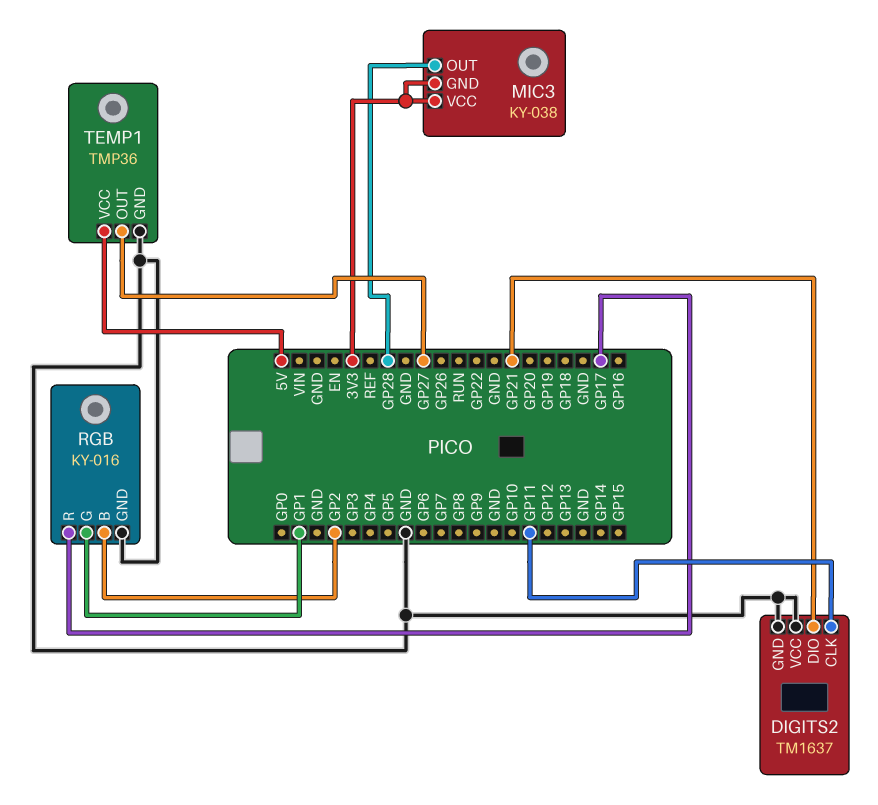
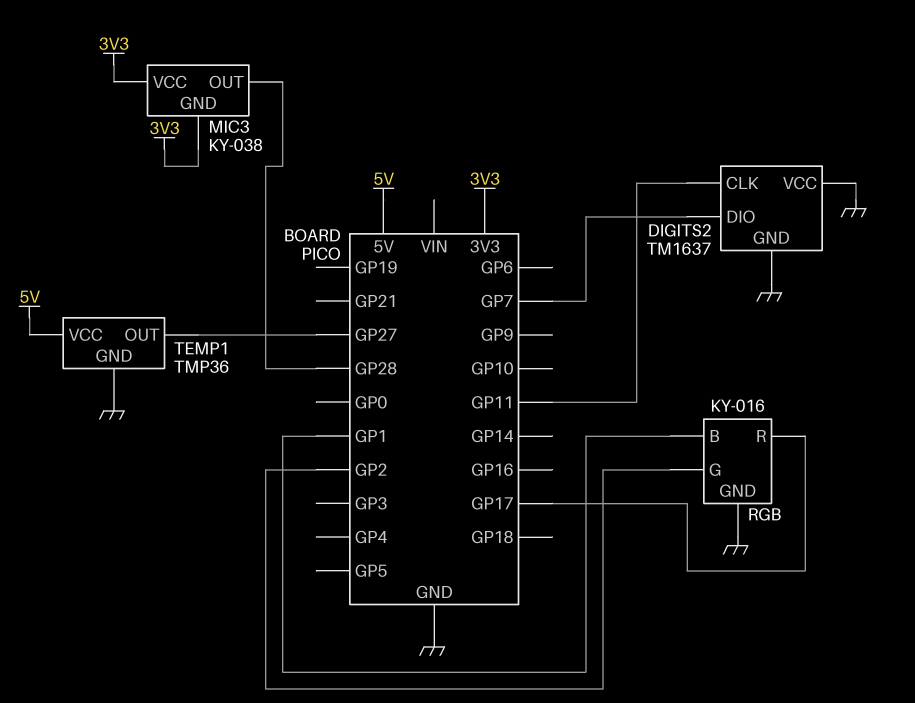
DIGITS2 pin DIO: GP21 -> GP7
RGB pin B: GP2 -> GP1
RGB pin G: GP1 -> GP2

